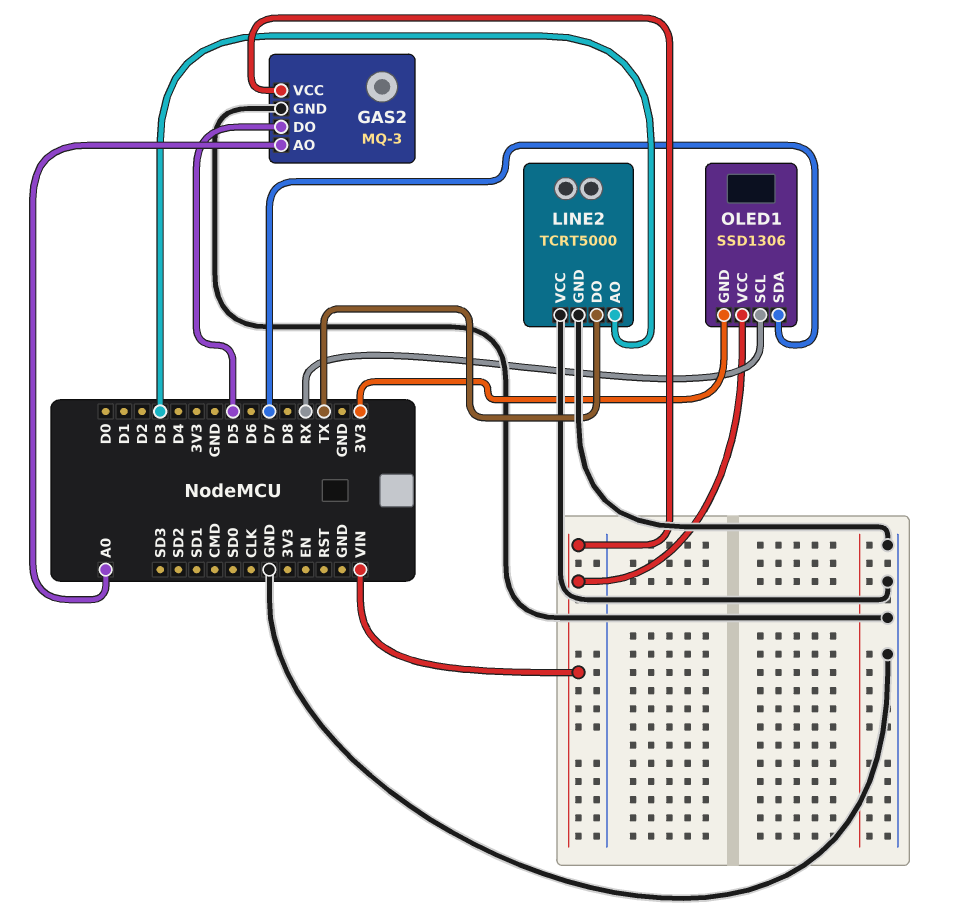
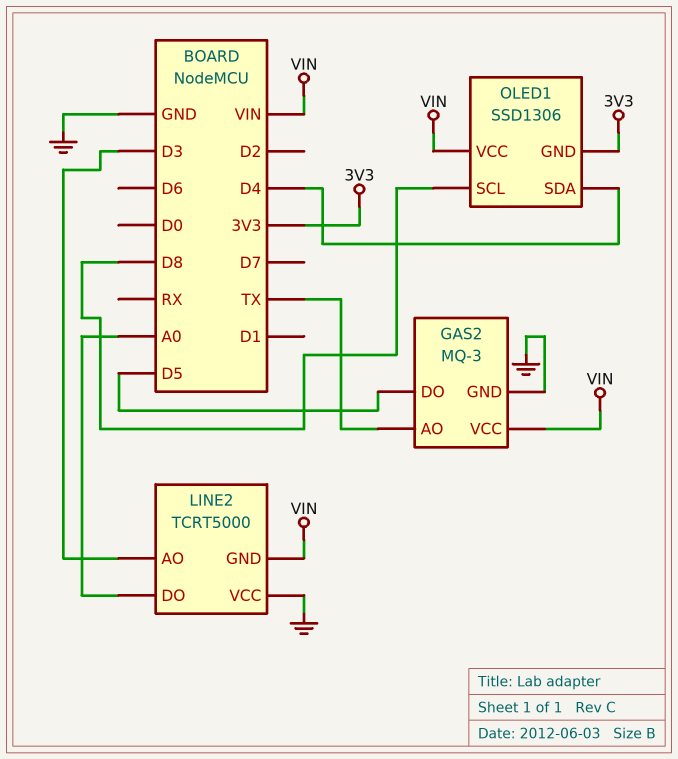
GAS2 pin AO: A0 -> TX
LINE2 pin DO: TX -> A0
LINE2 pin GND: GND -> VIN
OLED1 pin SCL: RX -> D8
OLED1 pin SDA: D7 -> D4

